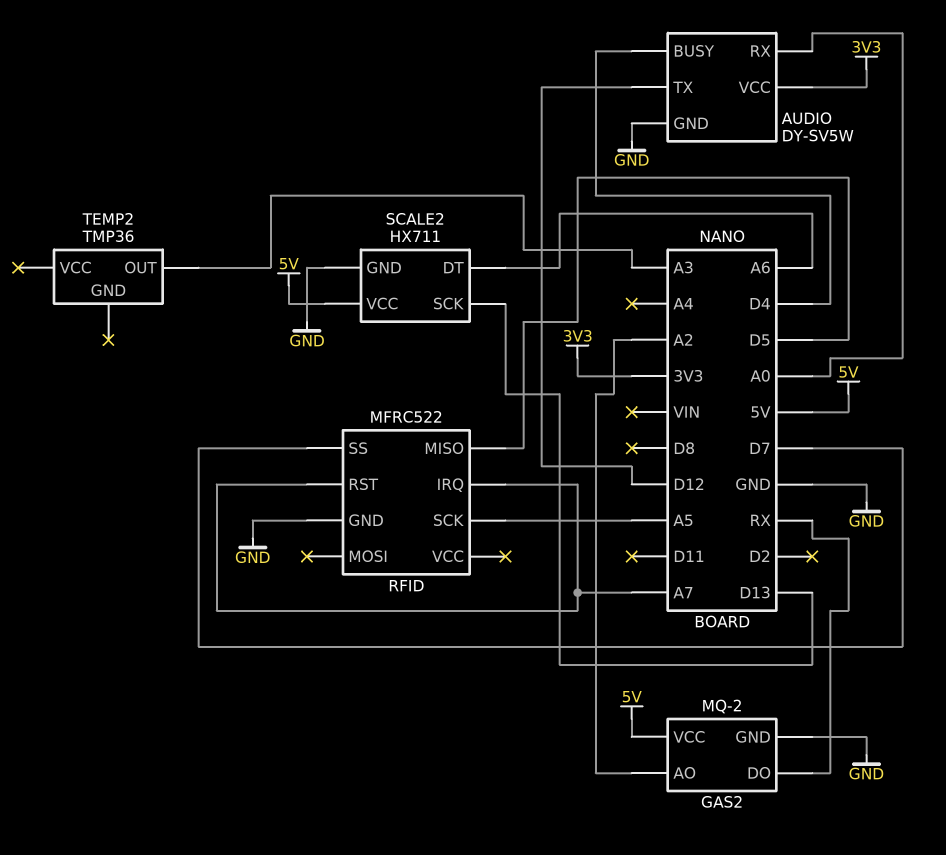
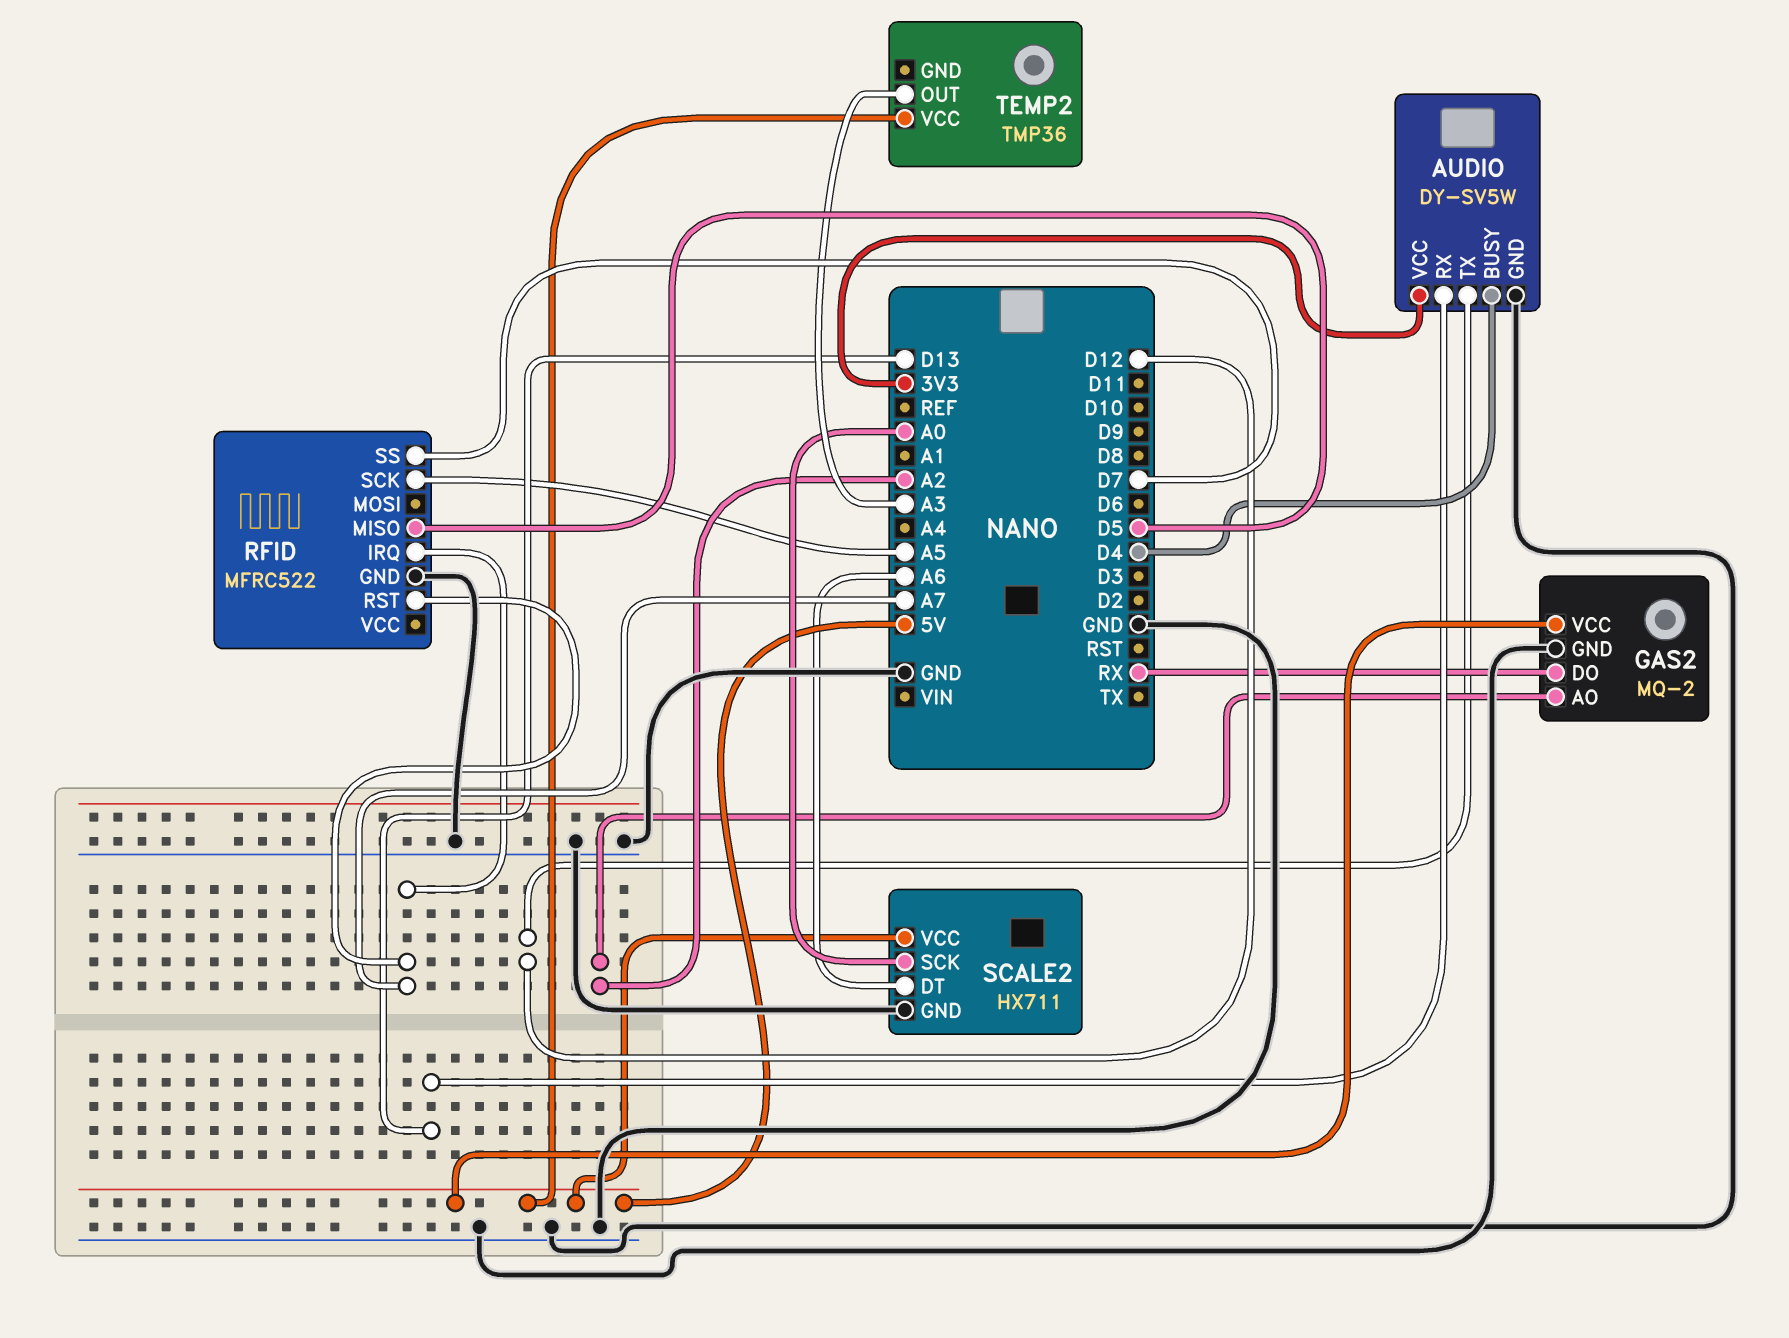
AUDIO pin RX: A0 -> D13
SCALE2 pin SCK: D13 -> A0
TEMP2 pin VCC: none -> 5V

